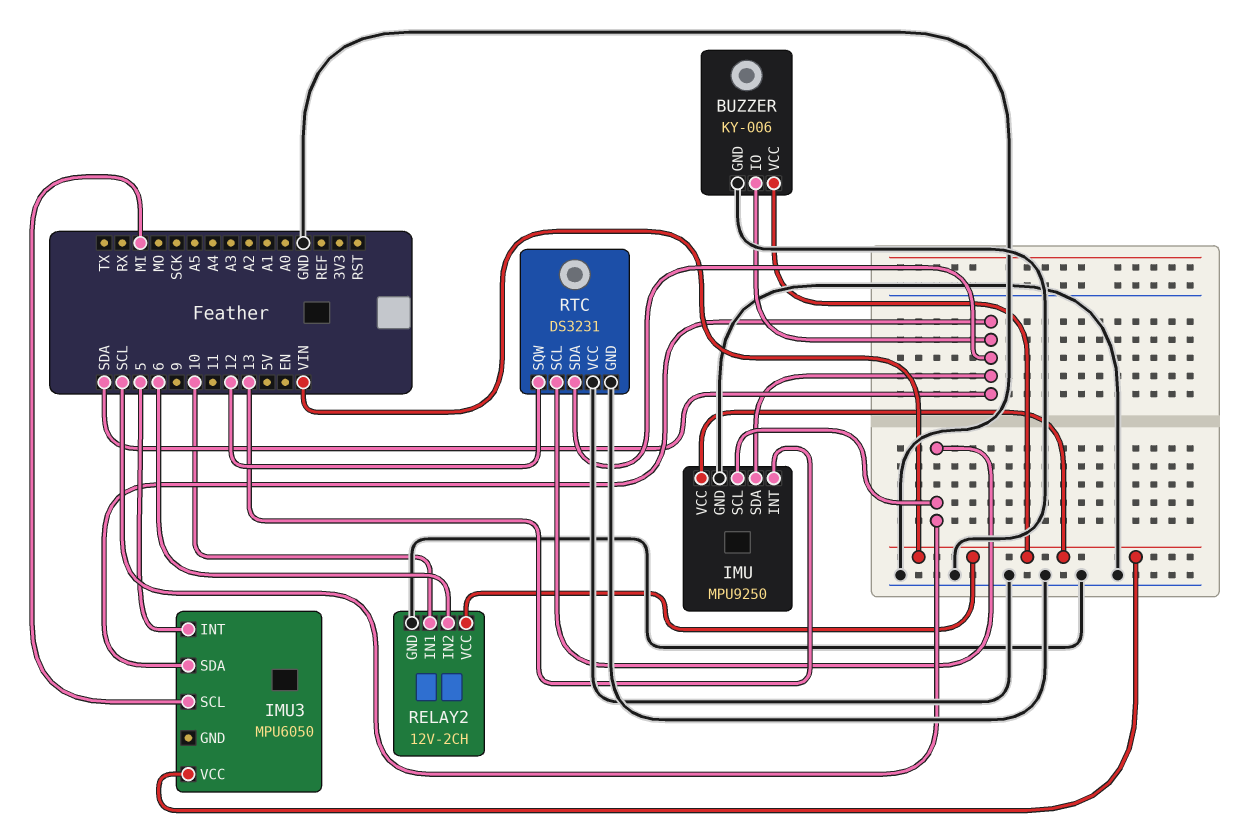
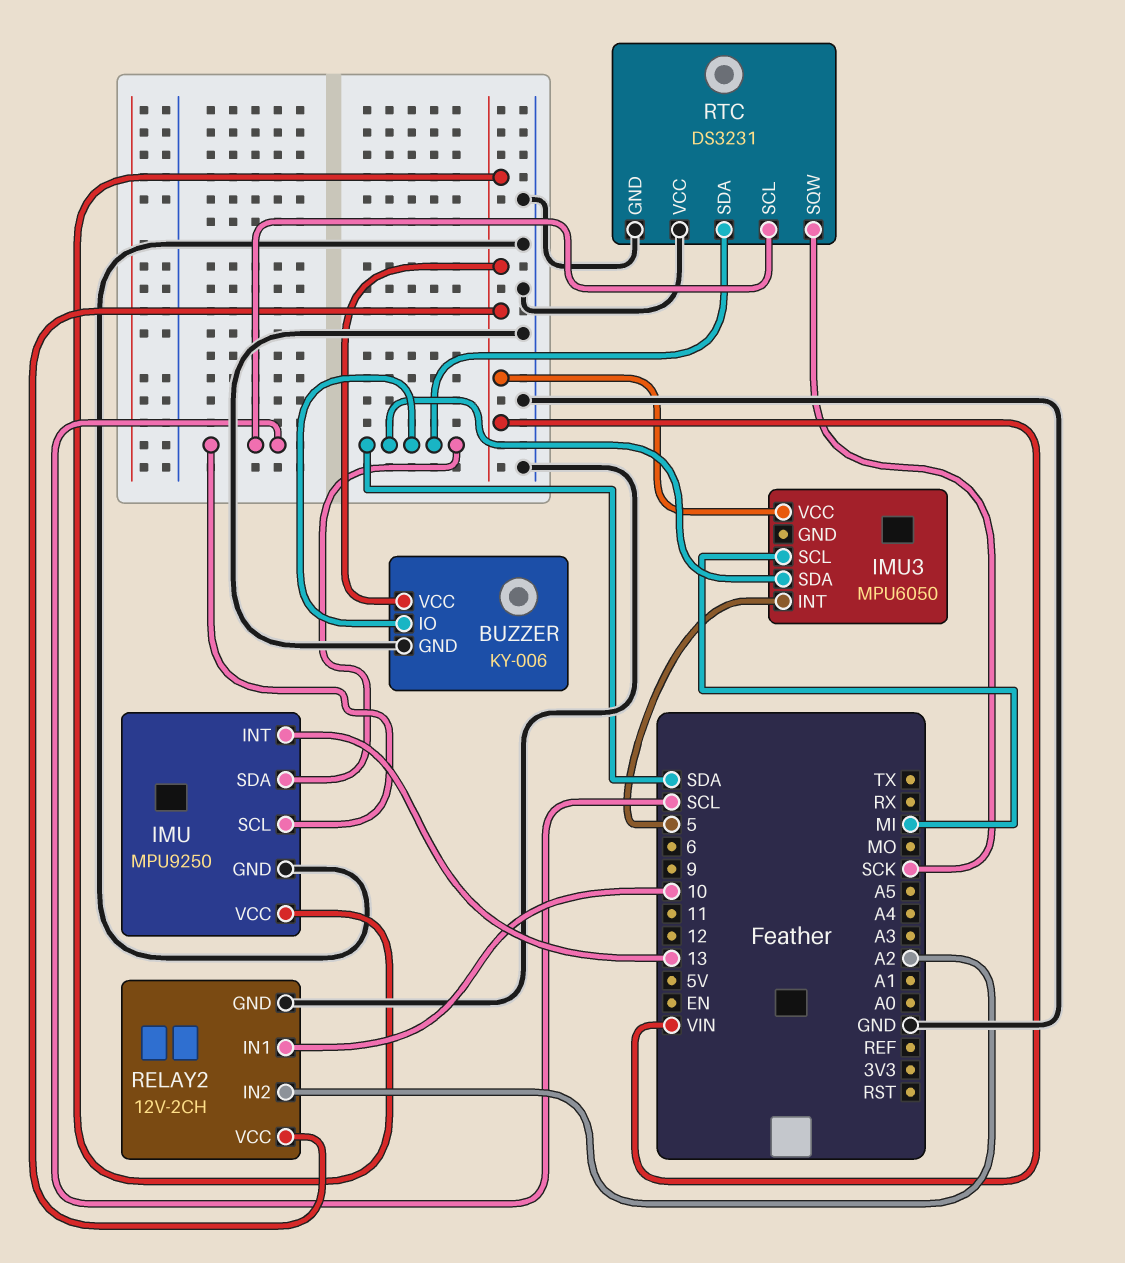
RELAY2 pin IN2: 6 -> A2
RTC pin SQW: 12 -> SCK

